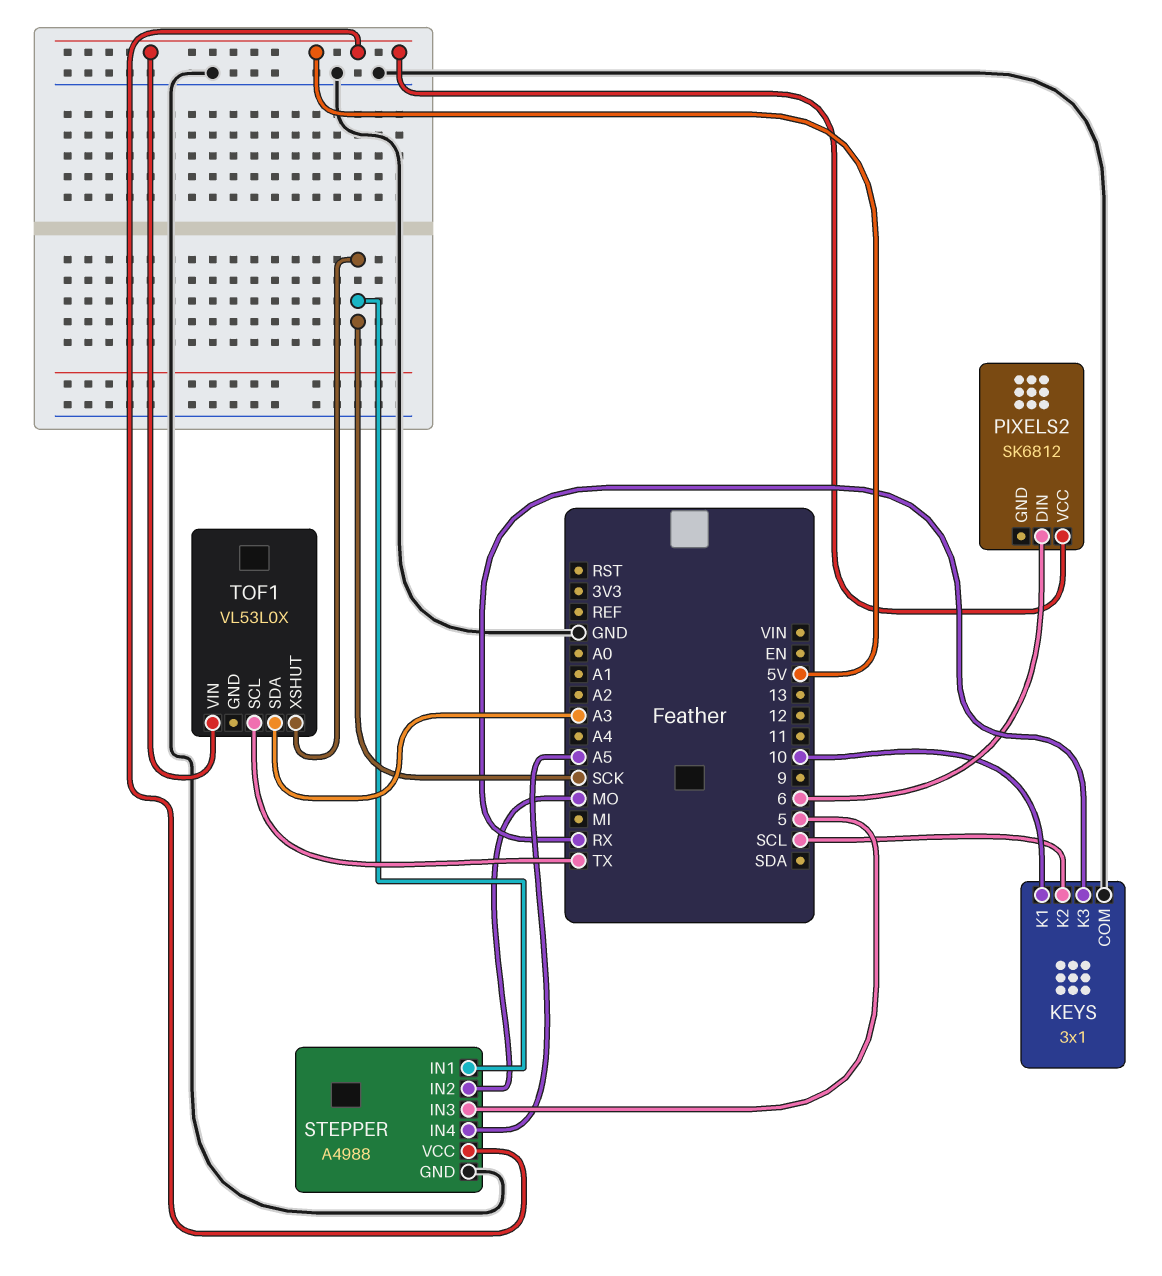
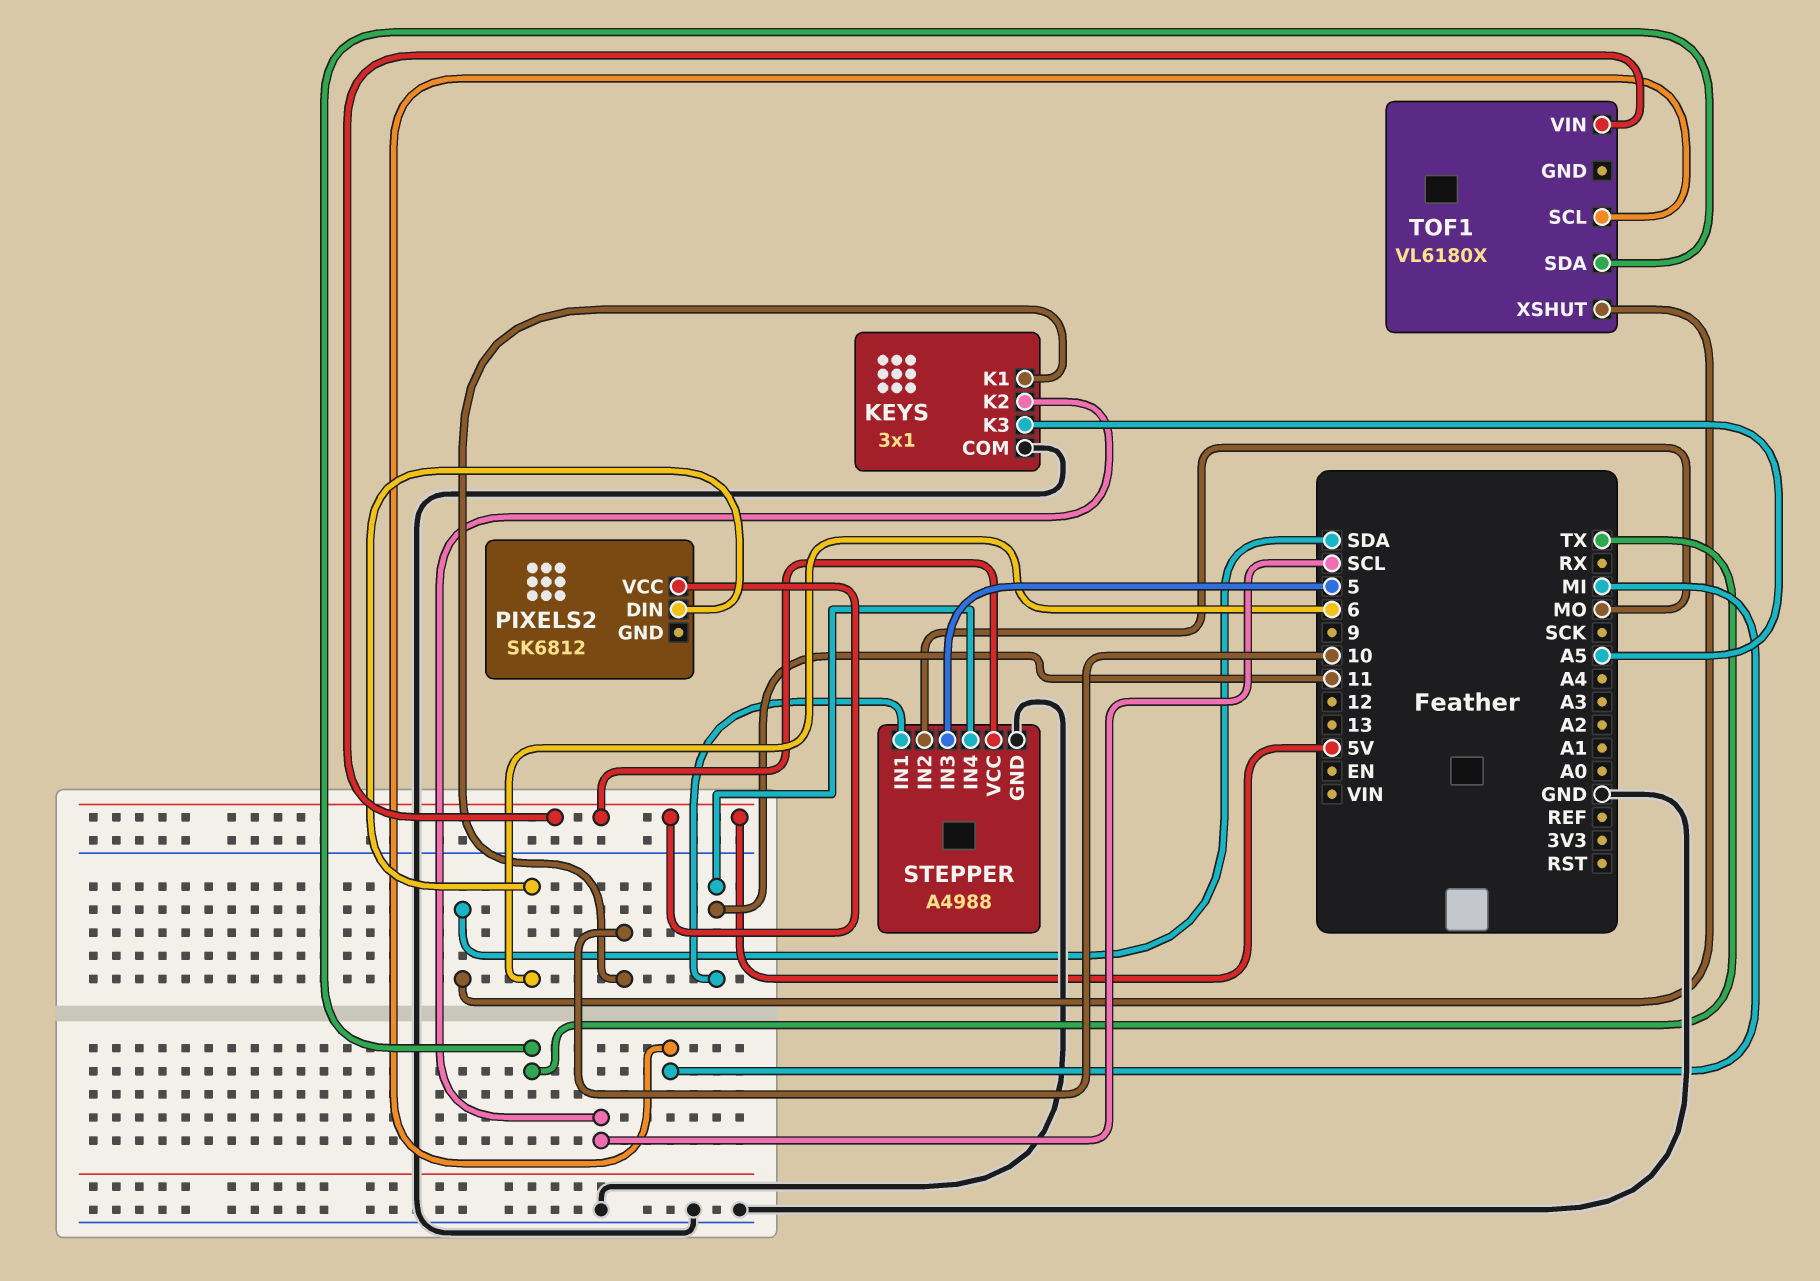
KEYS pin K3: RX -> A5
STEPPER pin IN1: SCK -> 11
STEPPER pin IN4: A5 -> 11
TOF1: VL53L0X -> VL6180X
TOF1 pin SCL: TX -> MI
TOF1 pin SDA: A3 -> TX
TOF1 pin XSHUT: SCK -> SDA

